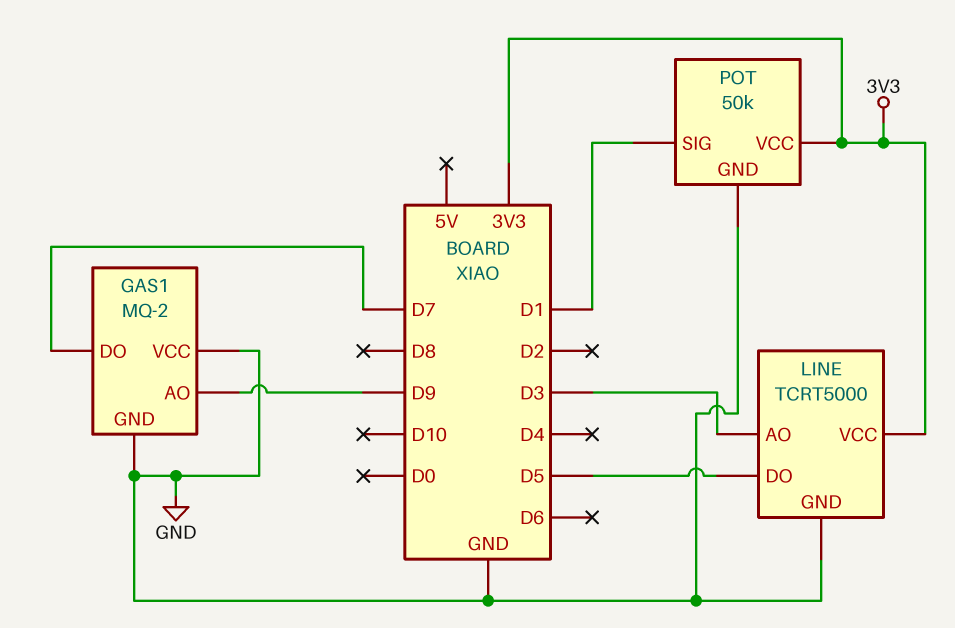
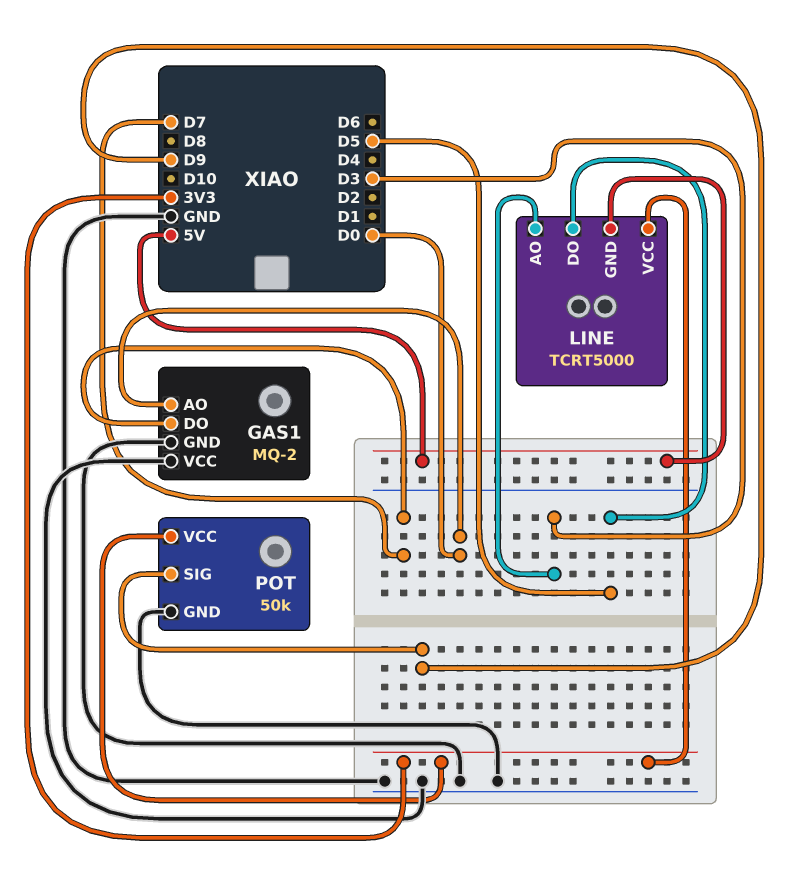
GAS1 pin AO: D9 -> D0
LINE pin GND: GND -> 5V
POT pin SIG: D1 -> D9

